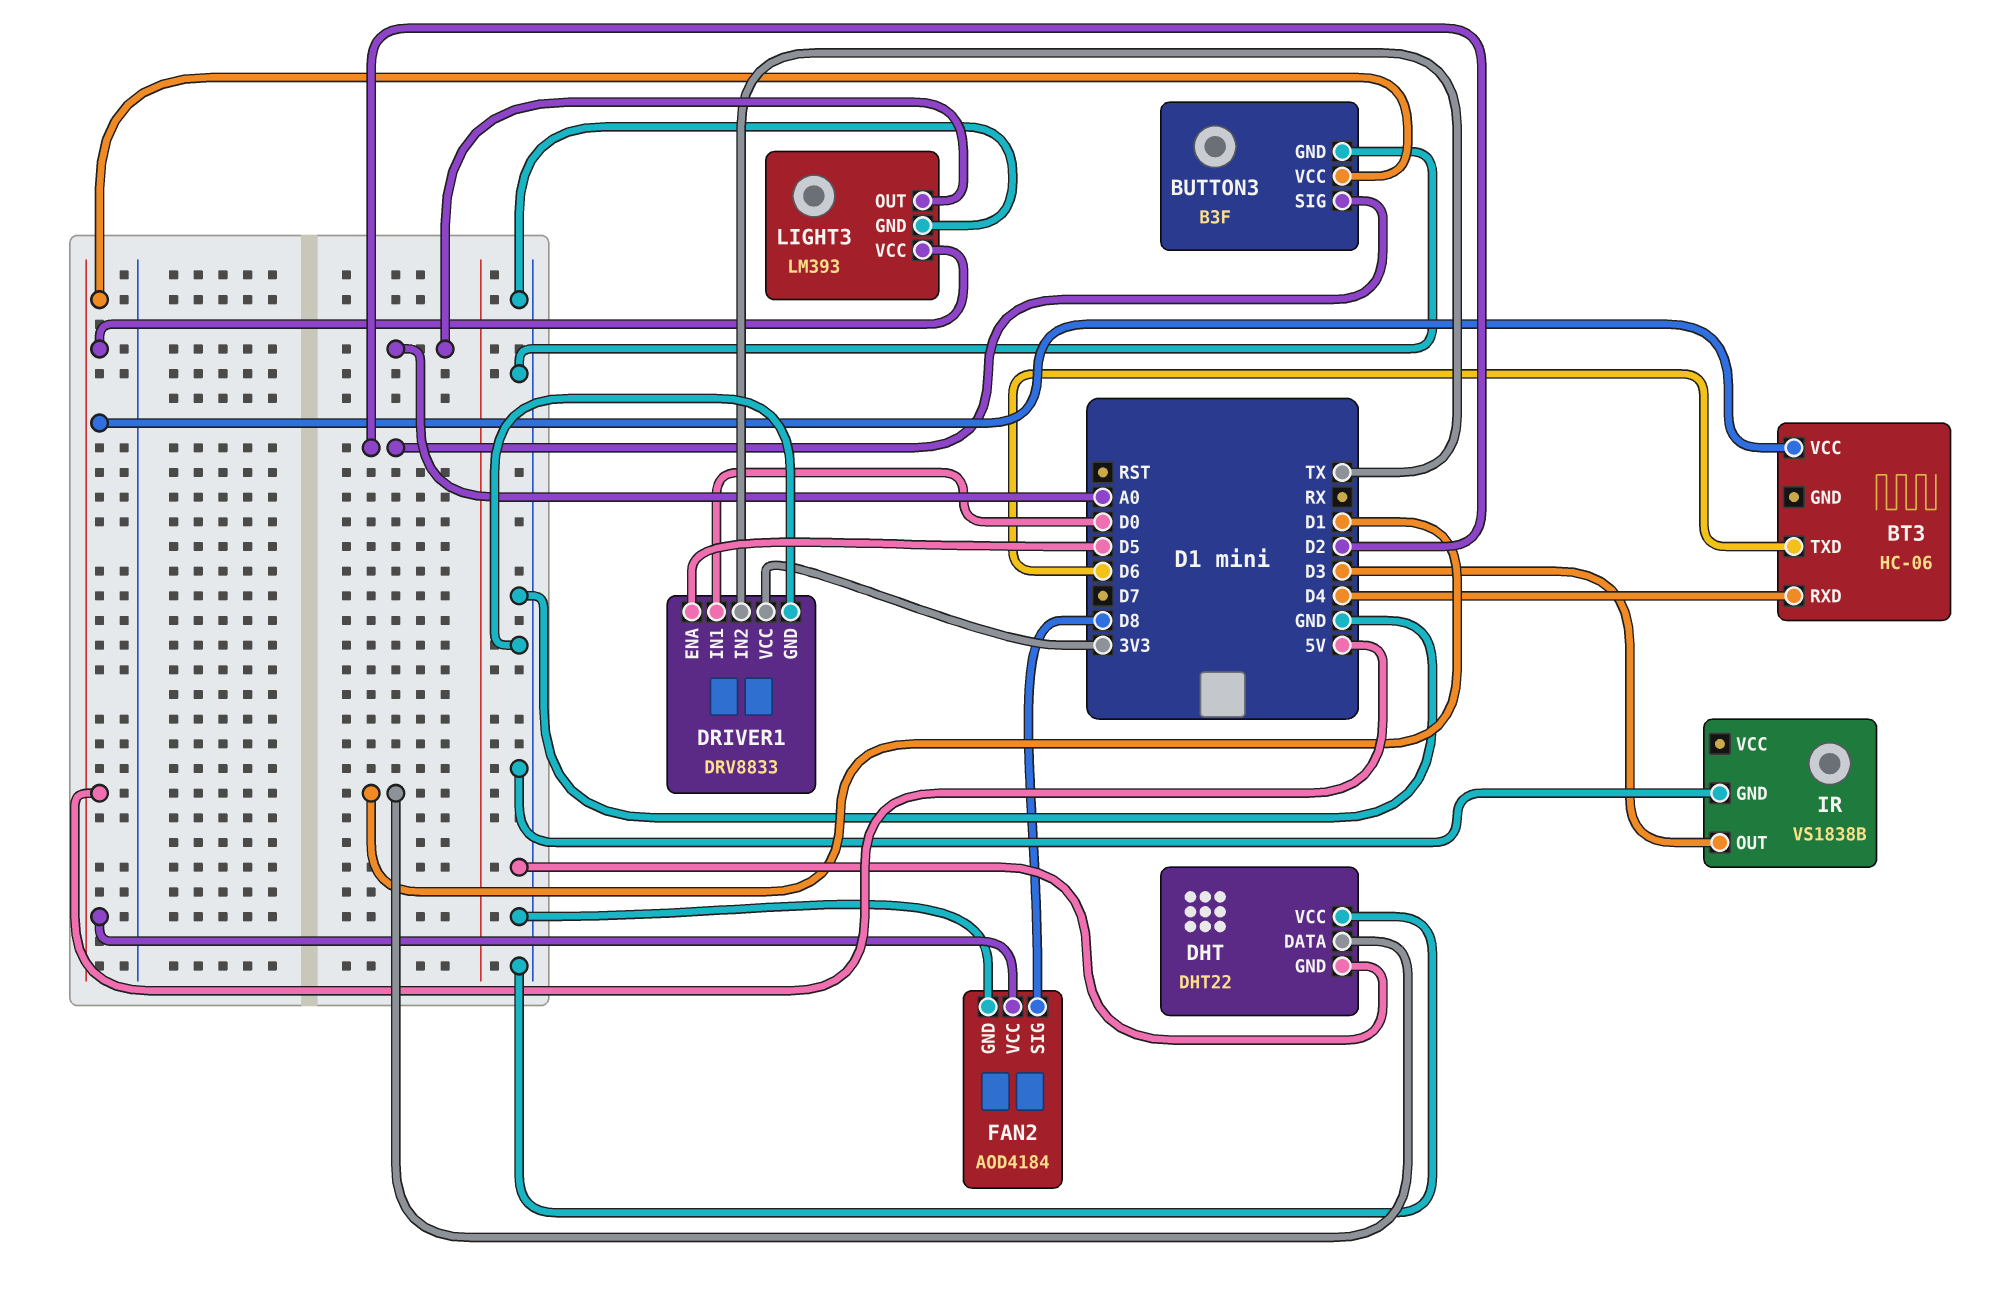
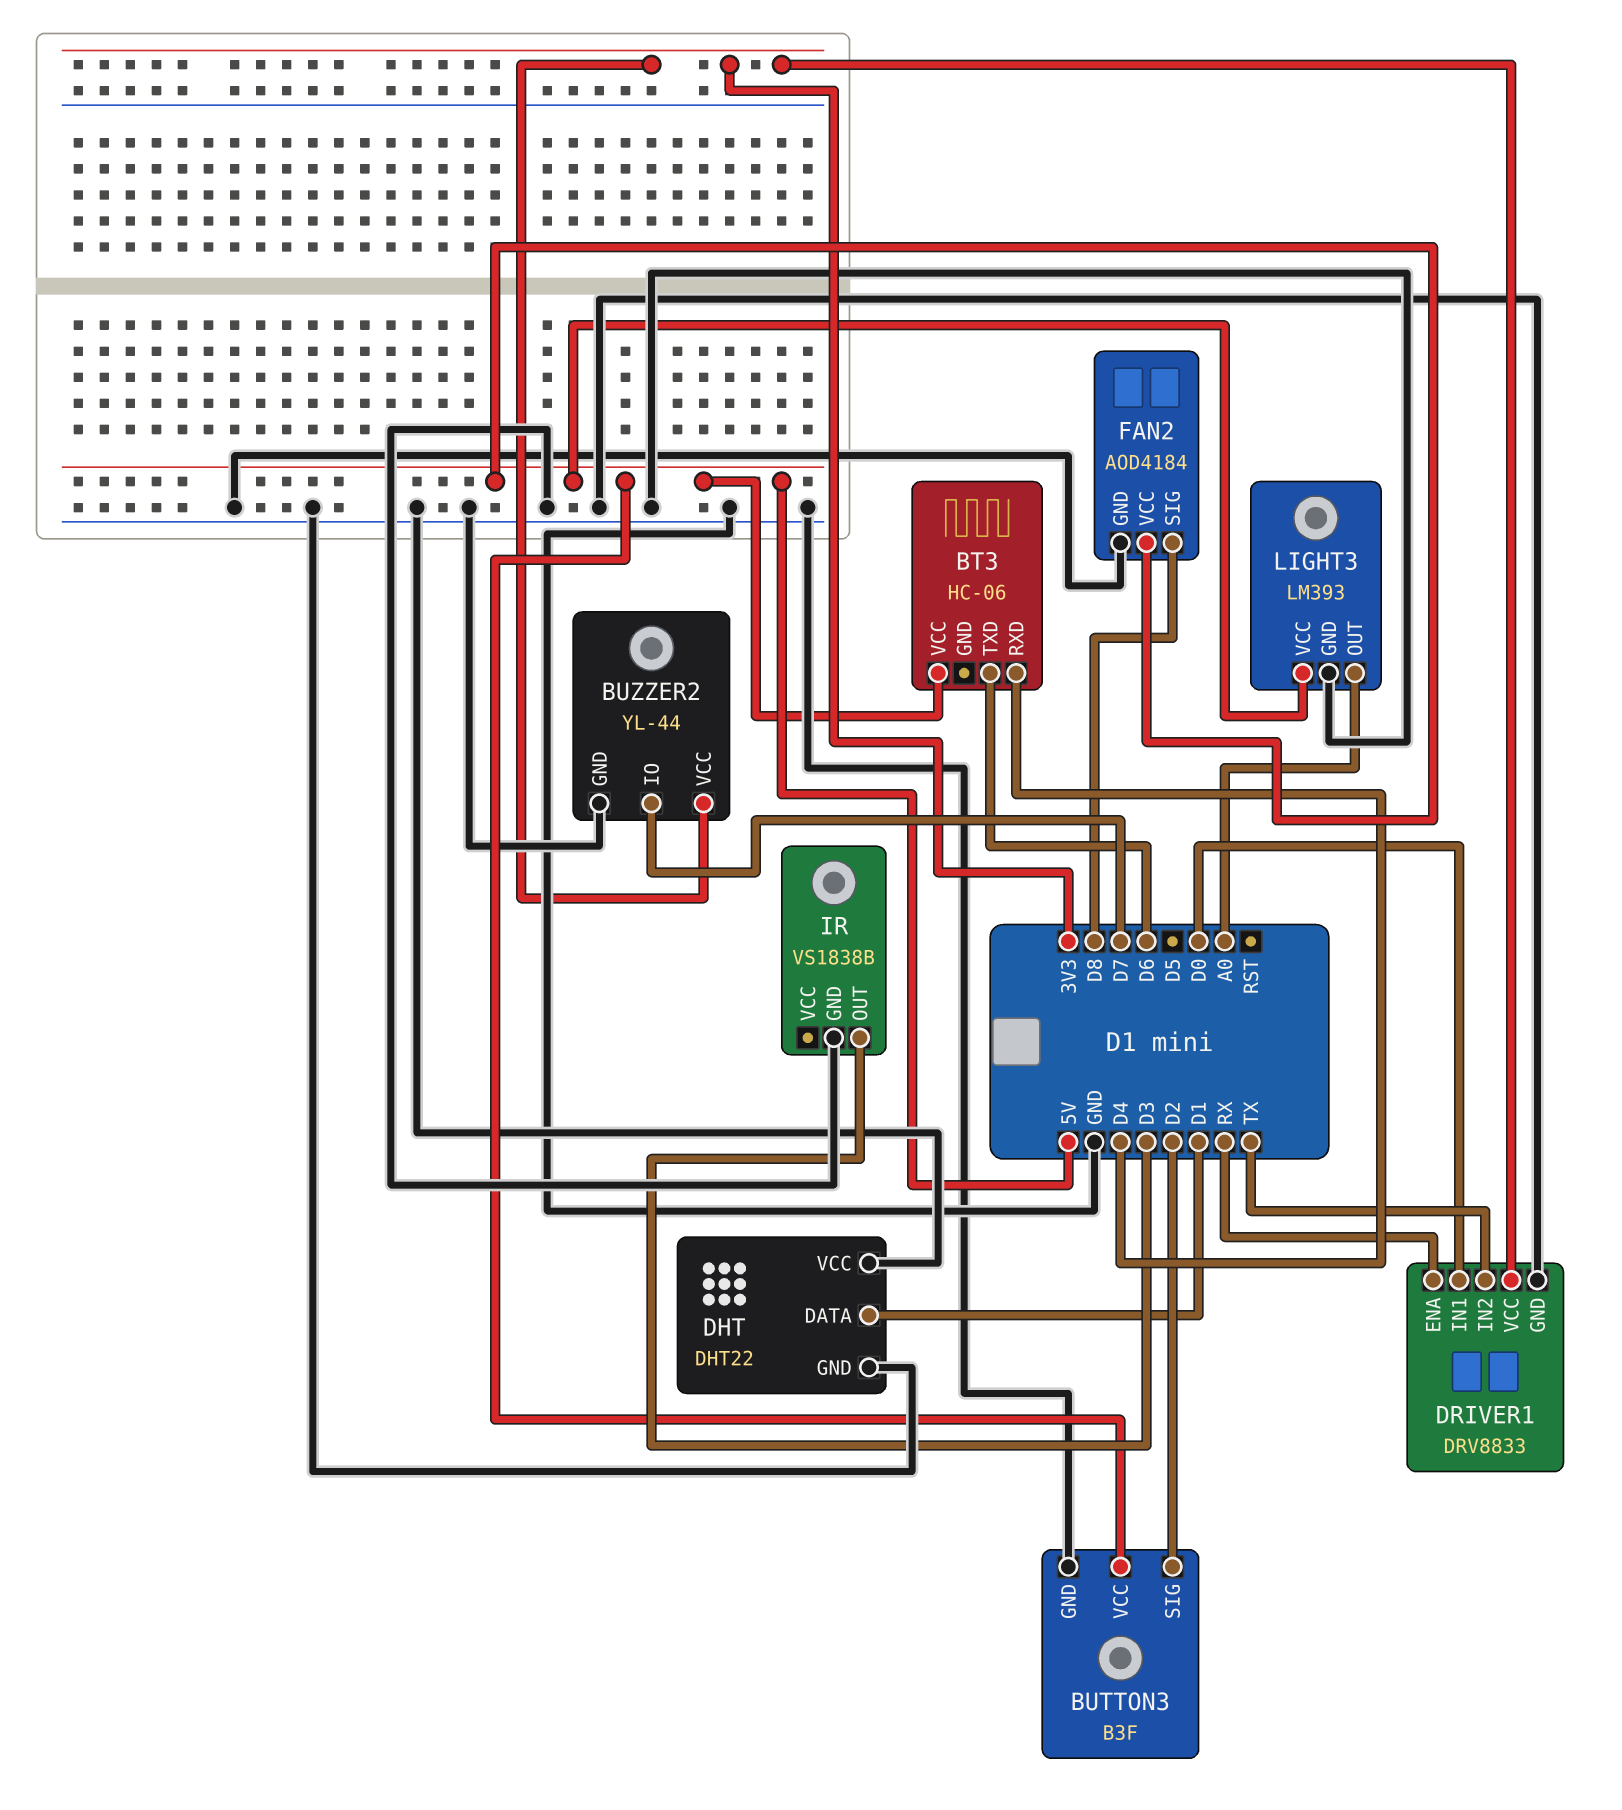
BUZZER2: none -> YL-44
BUZZER2 pin GND: none -> GND
BUZZER2 pin IO: none -> D7
BUZZER2 pin VCC: none -> 3V3
DRIVER1 pin ENA: D5 -> RX

